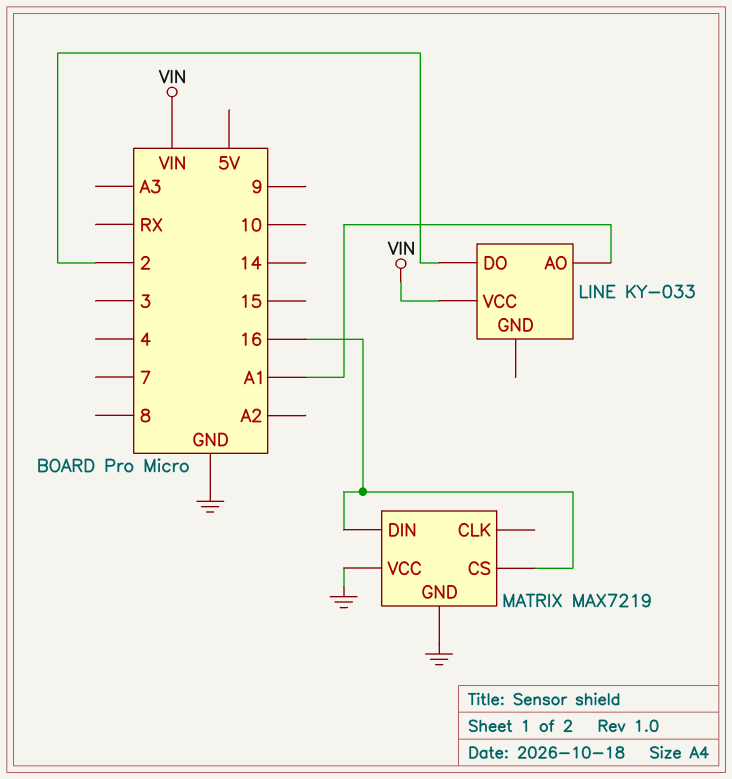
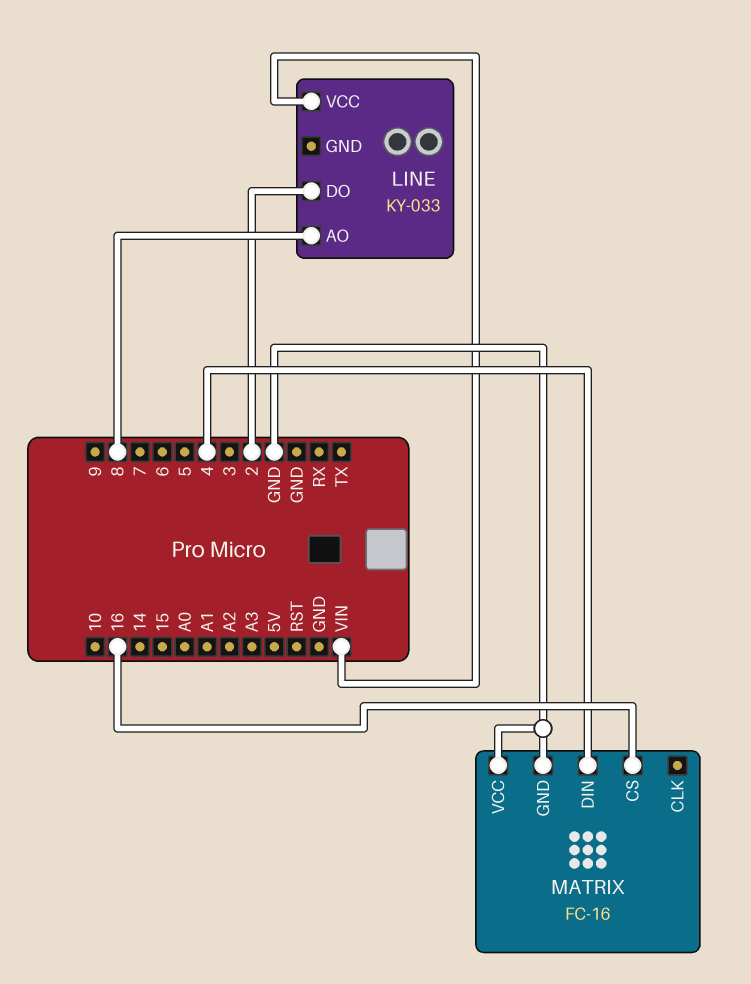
LINE pin AO: A1 -> 8
MATRIX: MAX7219 -> FC-16
MATRIX pin DIN: 16 -> 4

